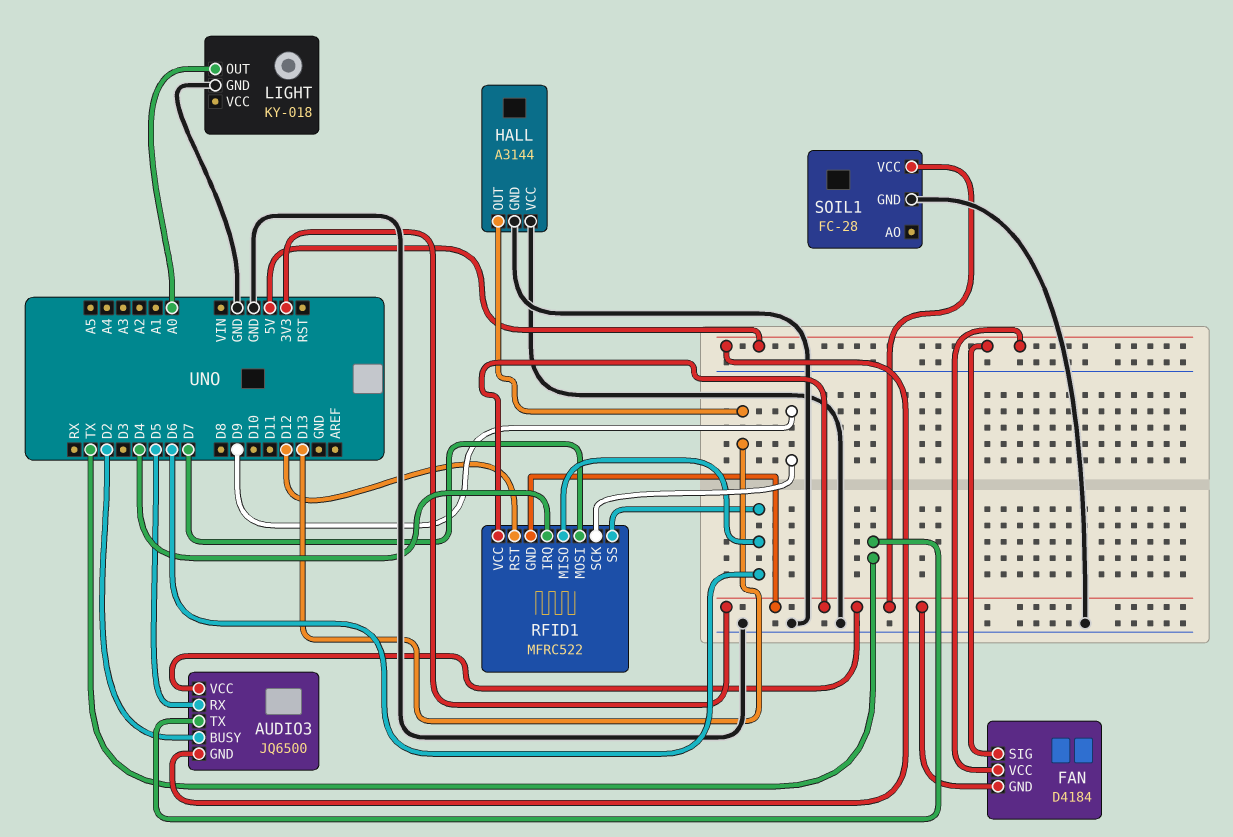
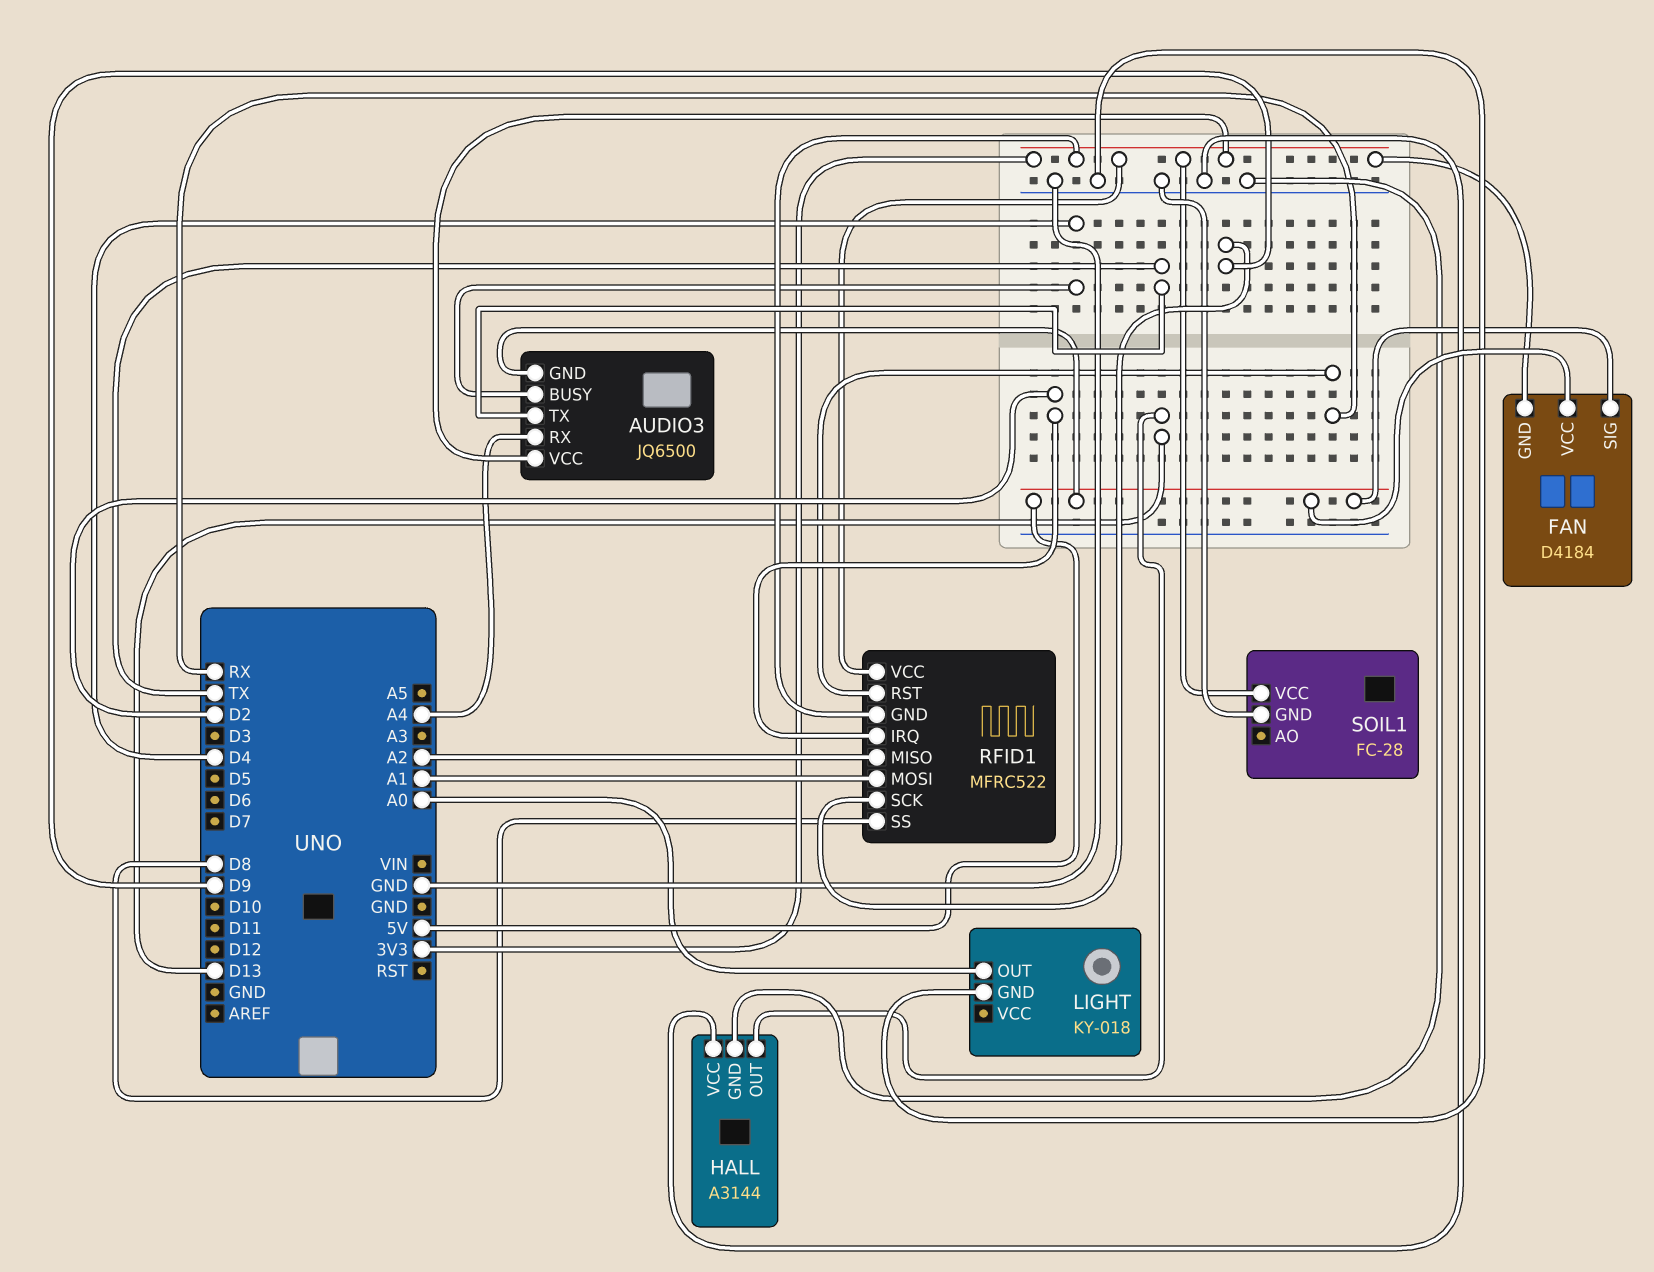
AUDIO3 pin BUSY: D2 -> D4
AUDIO3 pin RX: D5 -> A4
RFID1 pin IRQ: D4 -> D2
RFID1 pin MISO: D6 -> A2
RFID1 pin MOSI: D7 -> A1
RFID1 pin RST: D12 -> RX
RFID1 pin SS: D6 -> D8

